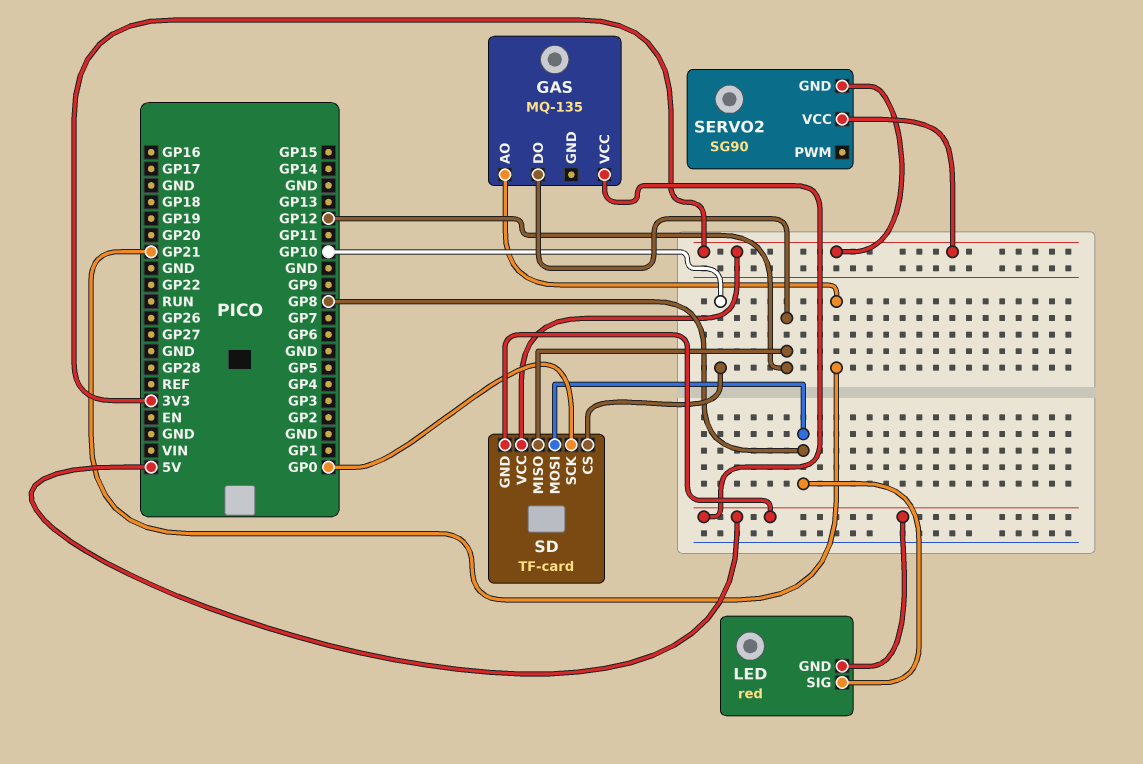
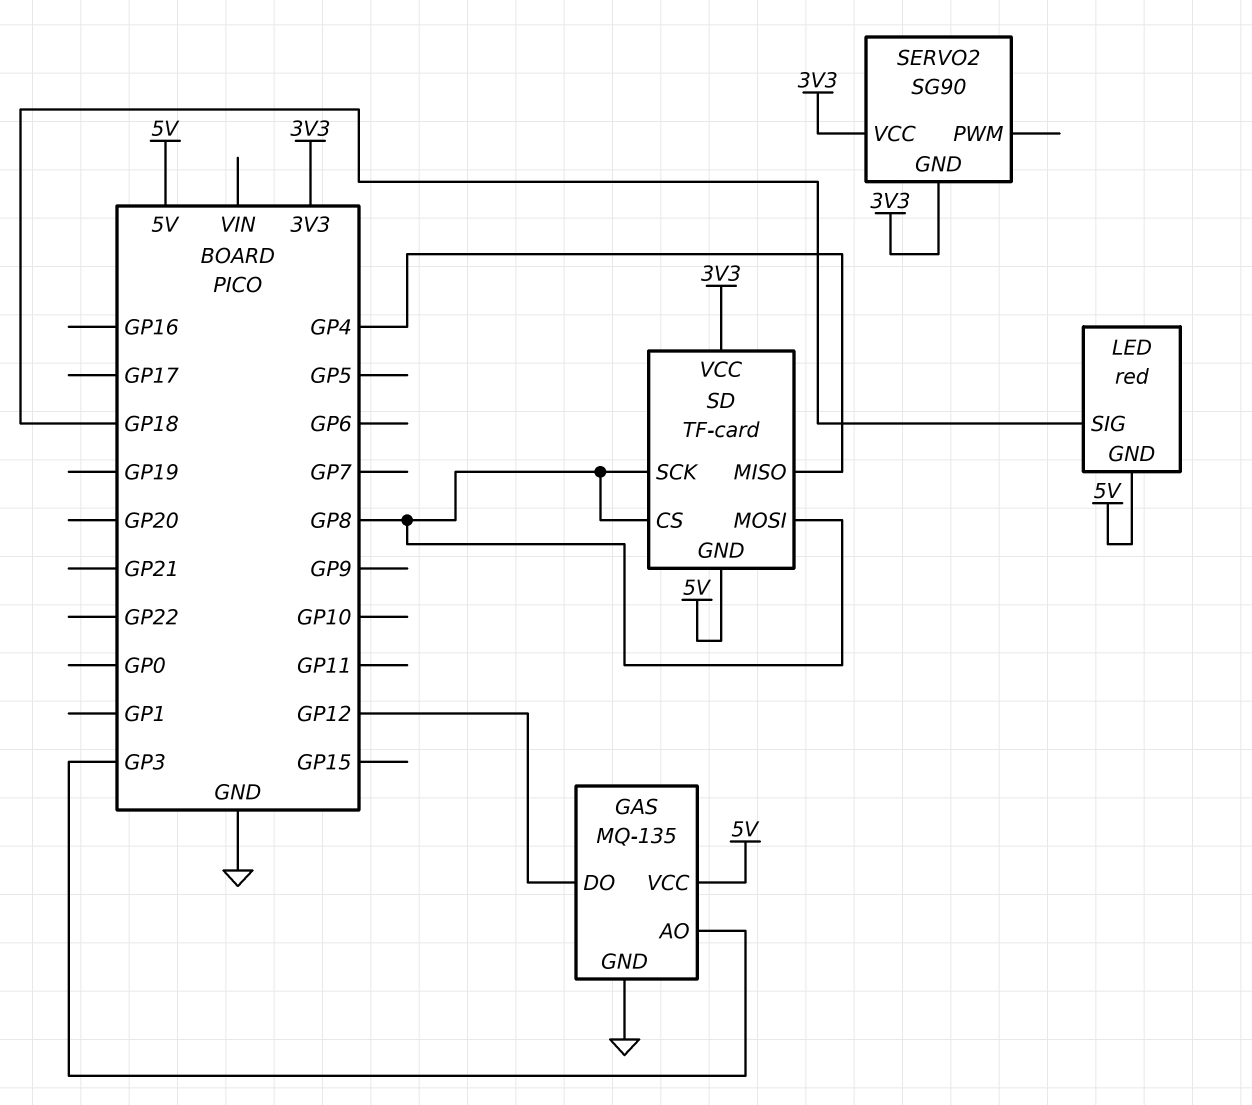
GAS pin AO: GP21 -> GP3
GAS pin GND: none -> GND
LED pin SIG: GP8 -> GP18
SD pin CS: GP10 -> GP8
SD pin MISO: GP12 -> GP4
SD pin SCK: GP0 -> GP8

